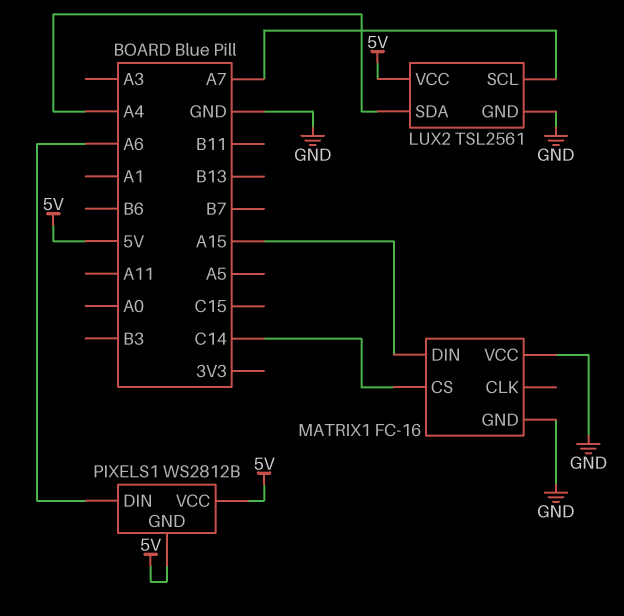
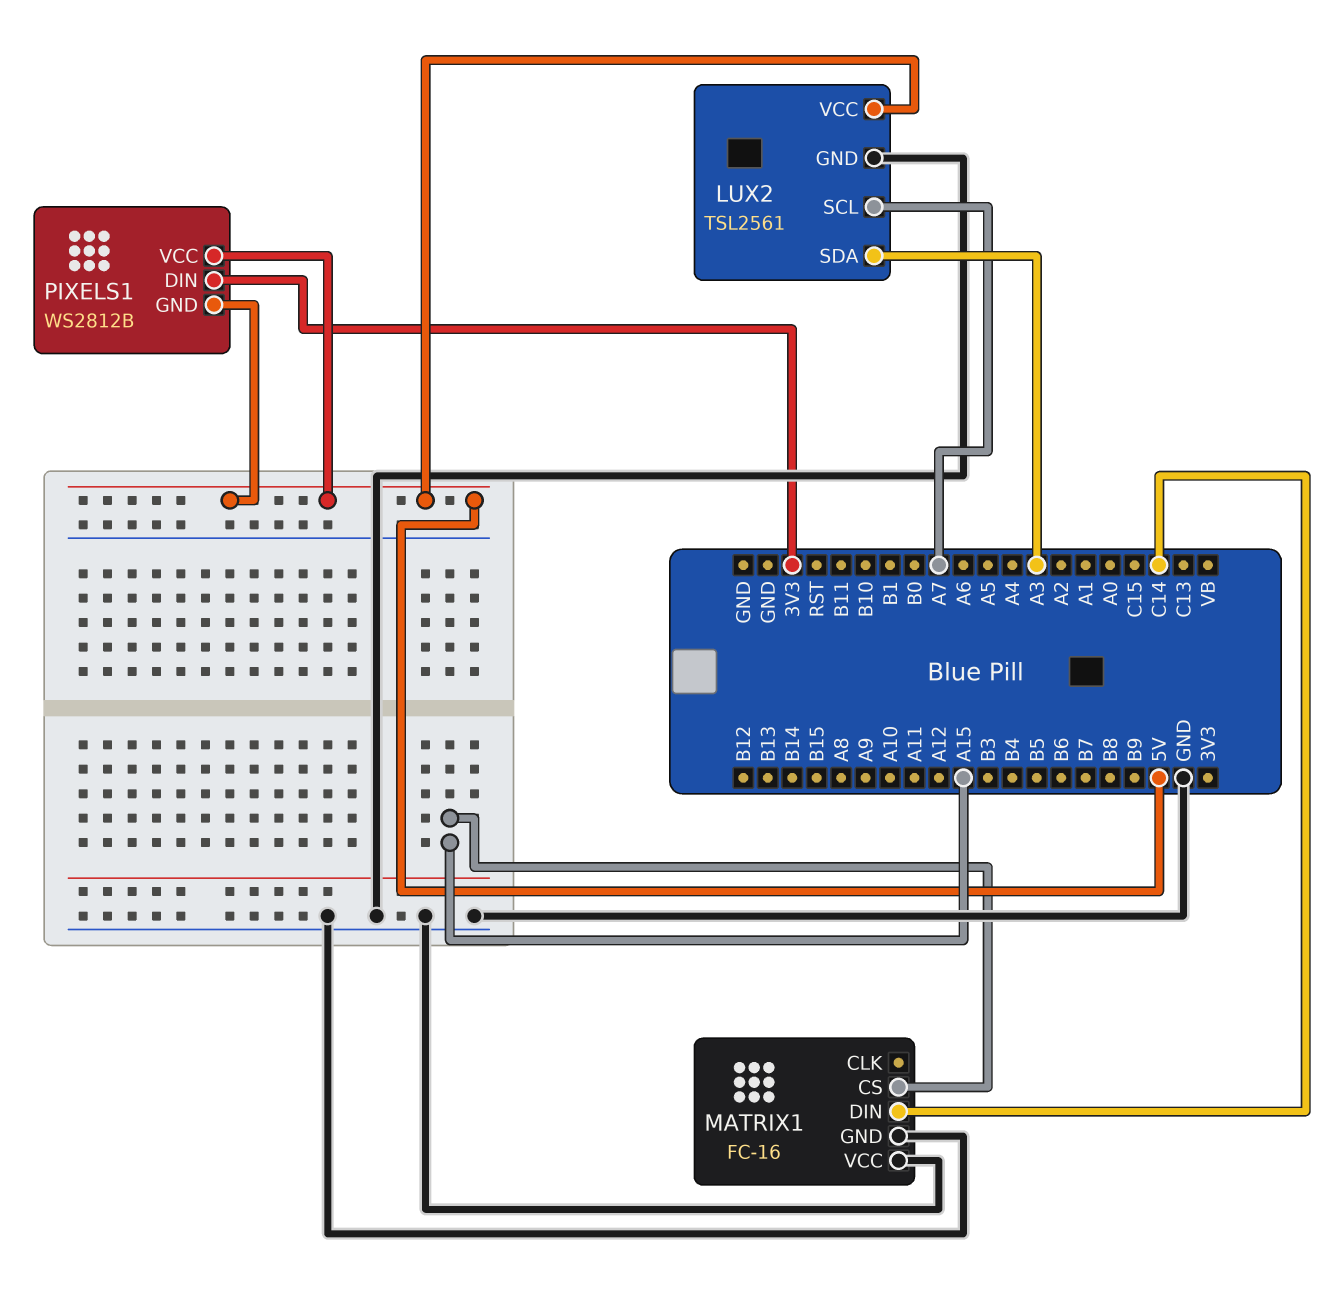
LUX2 pin SDA: A4 -> A3
MATRIX1 pin CS: C14 -> A15
MATRIX1 pin DIN: A15 -> C14
PIXELS1 pin DIN: A6 -> 3V3

